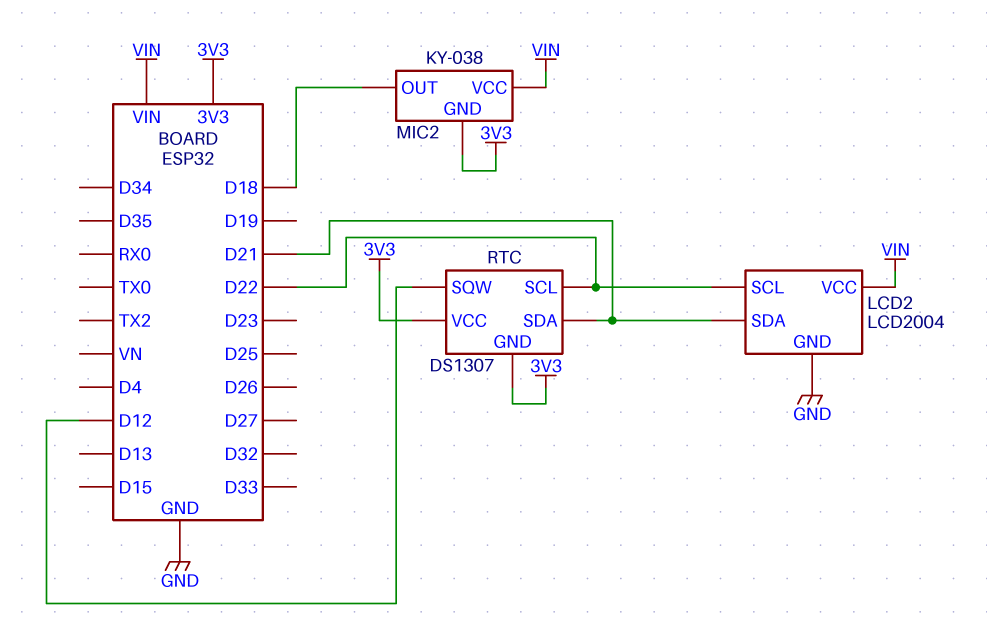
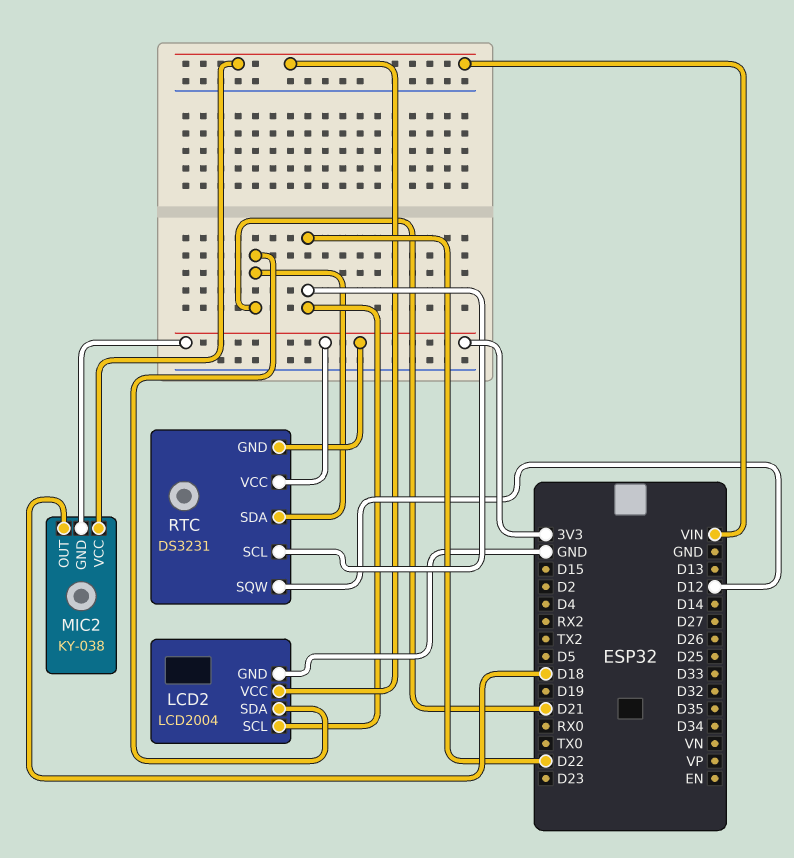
RTC: DS1307 -> DS3231

